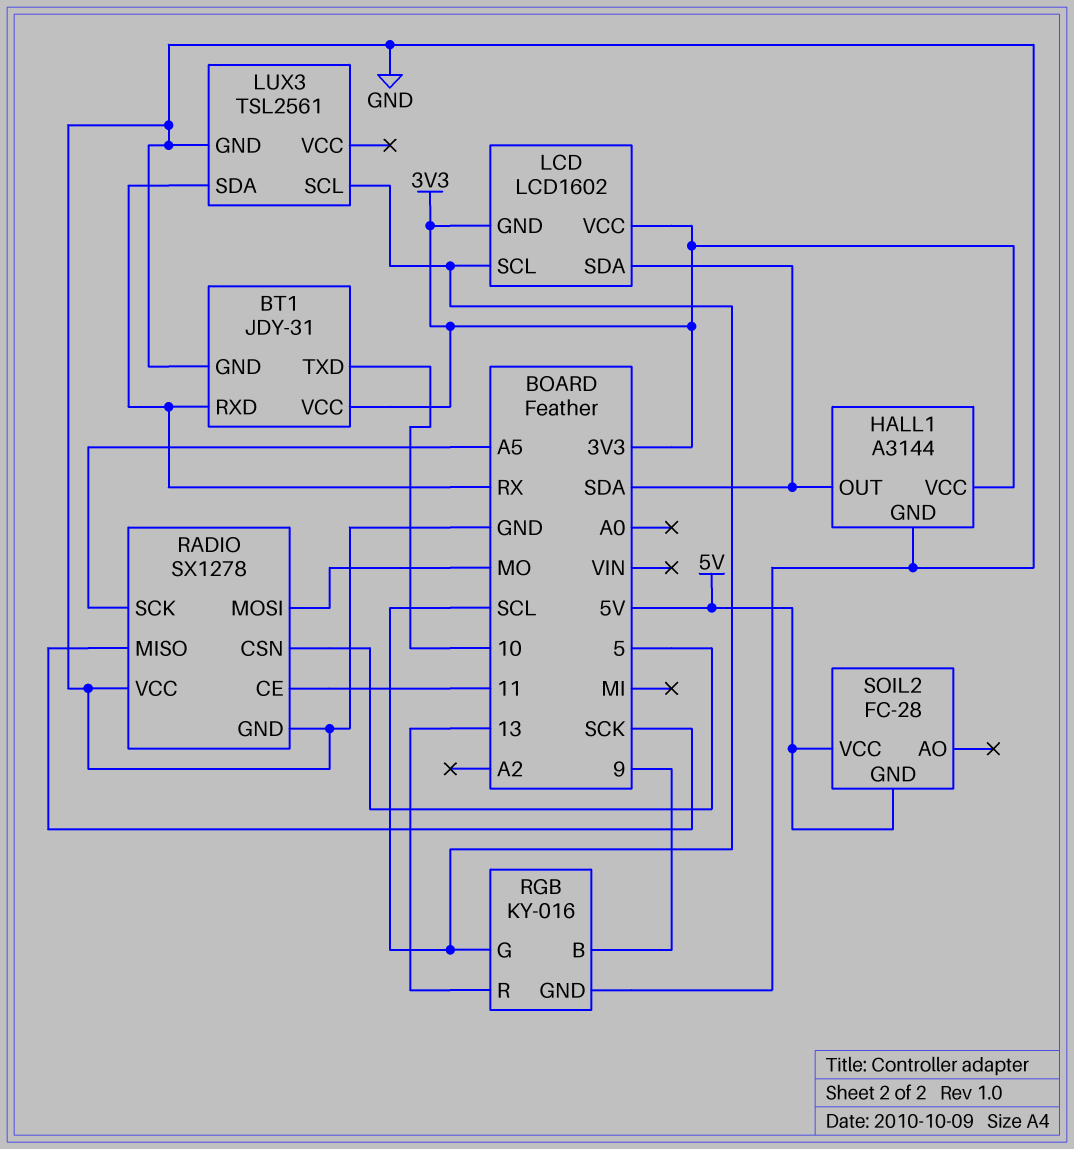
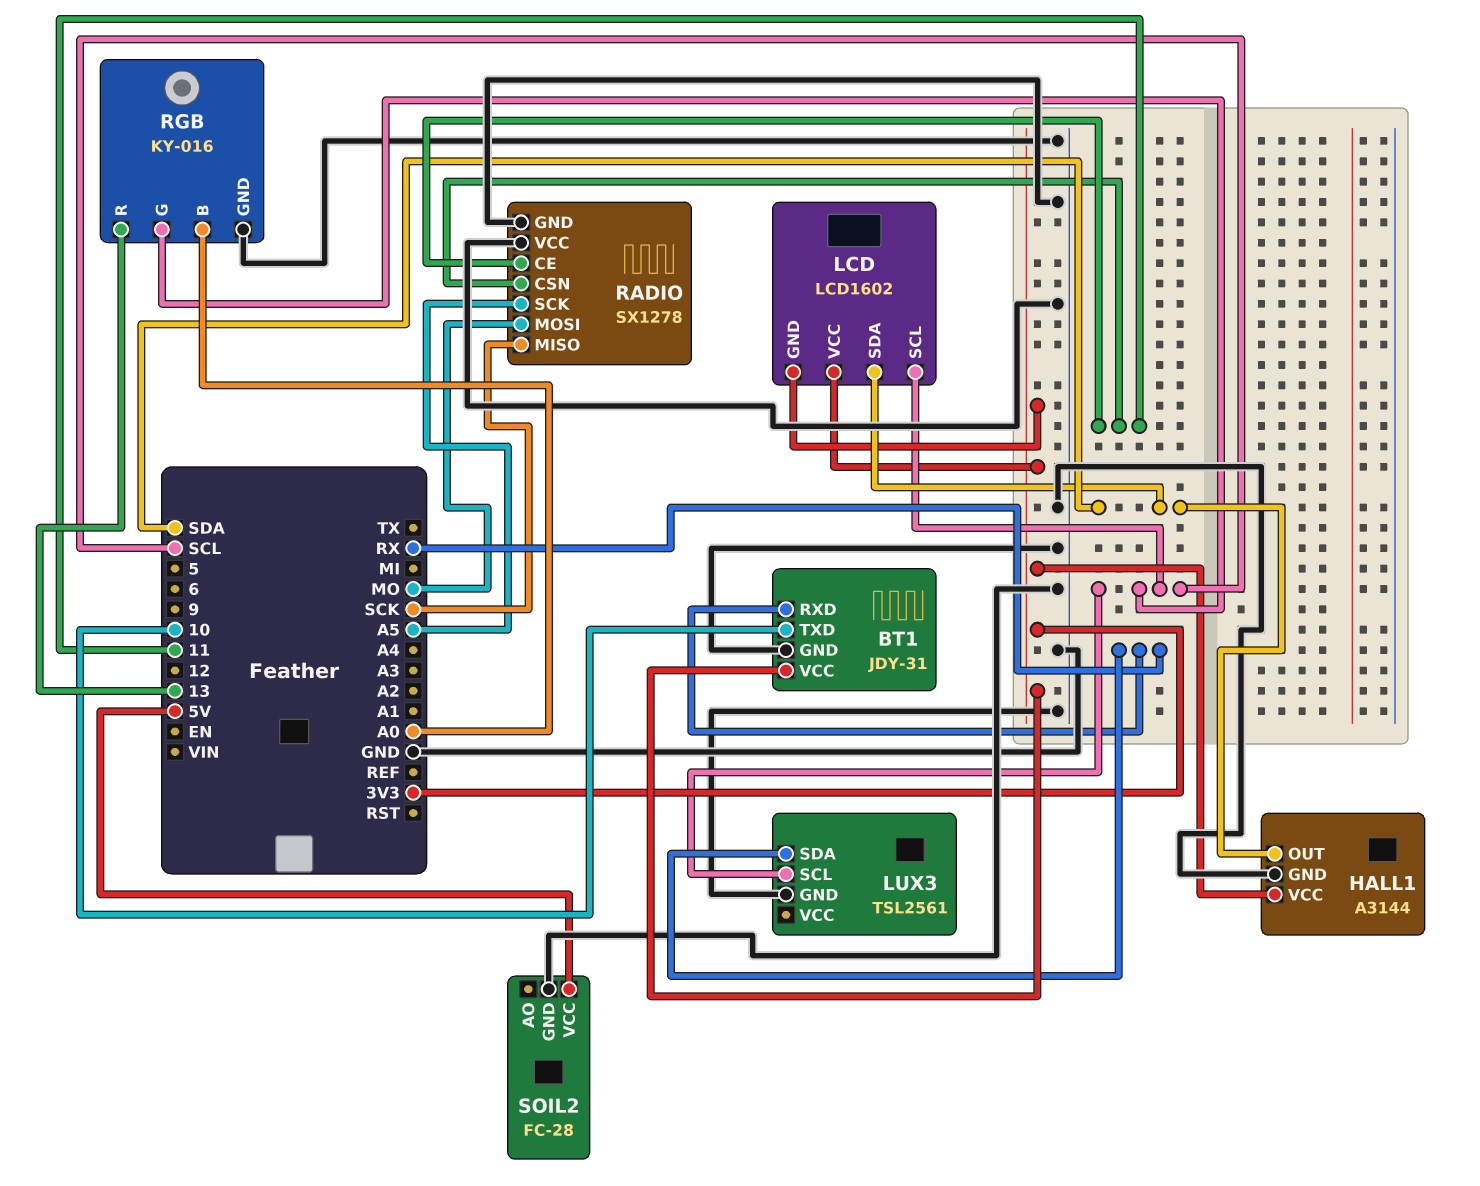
RADIO pin CSN: 5 -> 11
RGB pin B: 9 -> A0
SOIL2 pin GND: 5V -> GND

